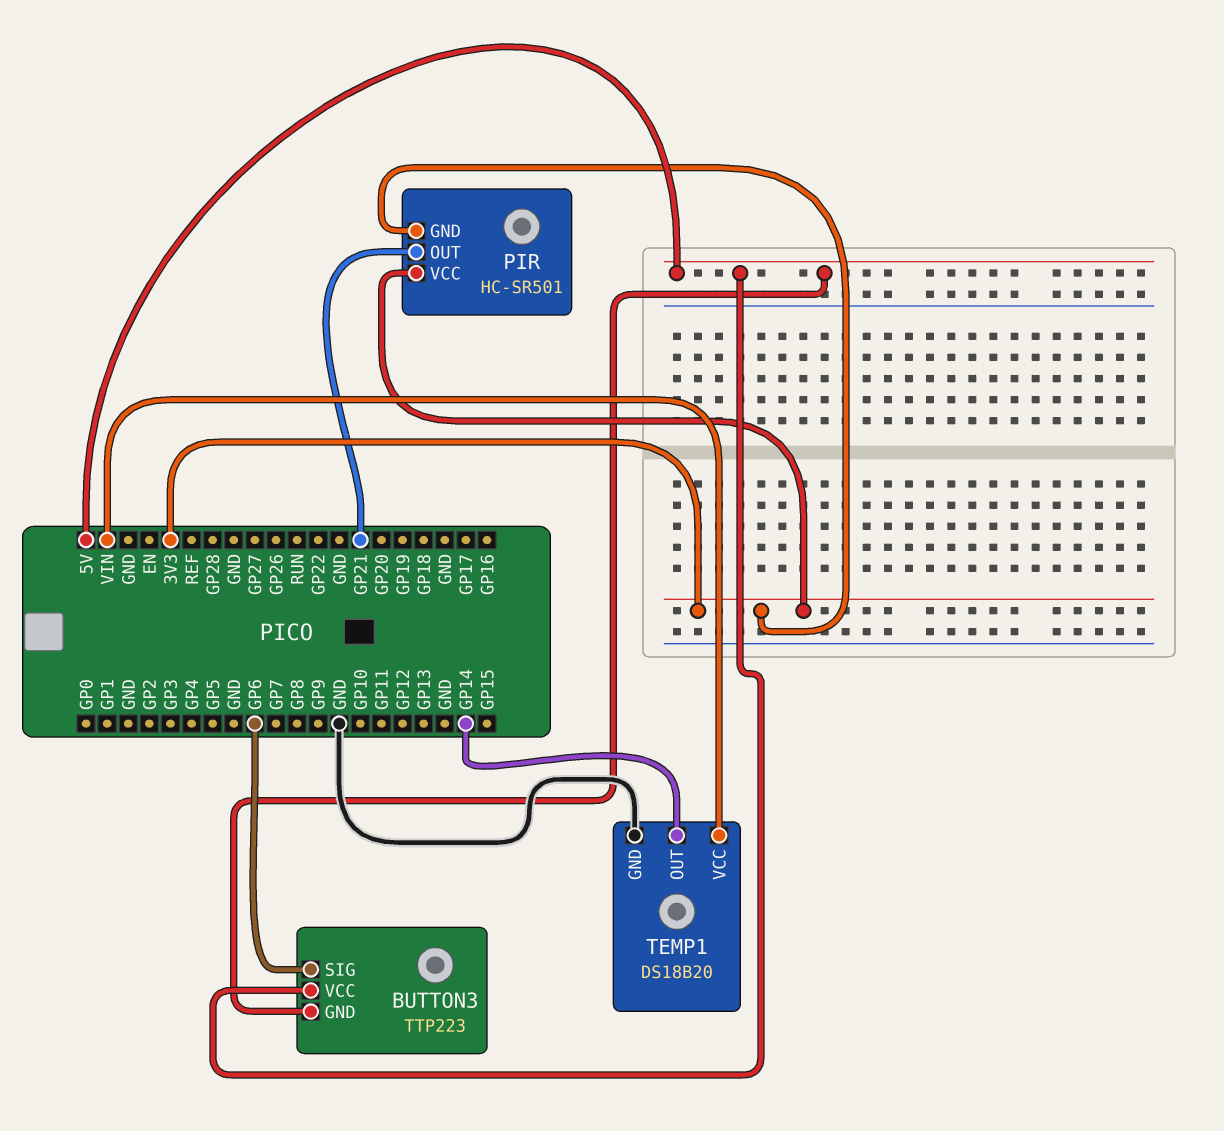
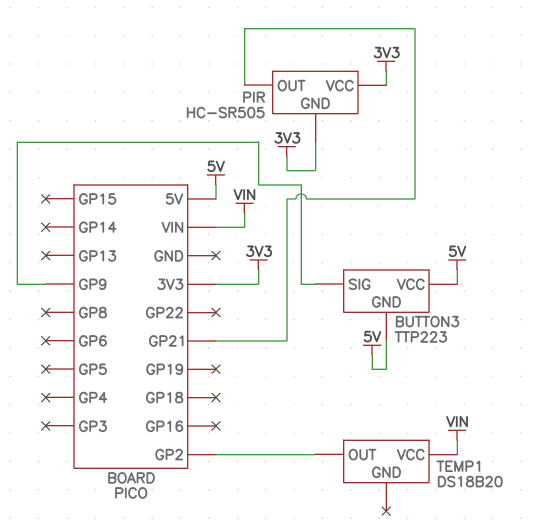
BUTTON3 pin SIG: GP6 -> GP9
PIR: HC-SR501 -> HC-SR505
TEMP1 pin GND: GND -> none
TEMP1 pin OUT: GP14 -> GP2

